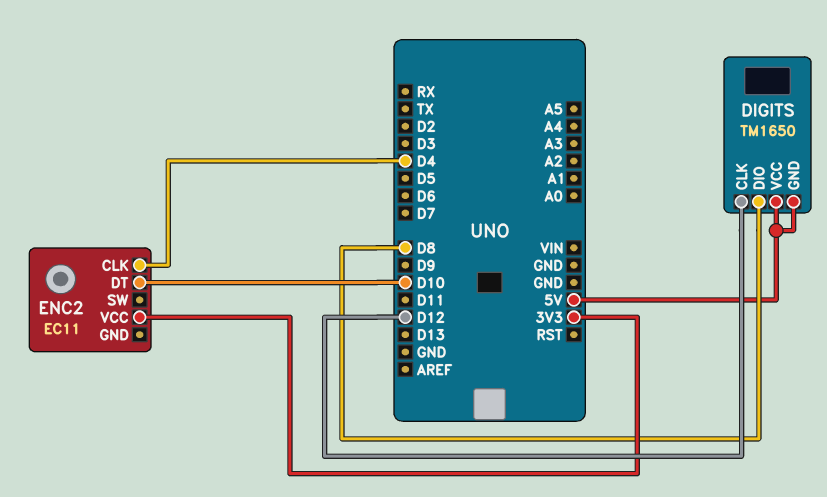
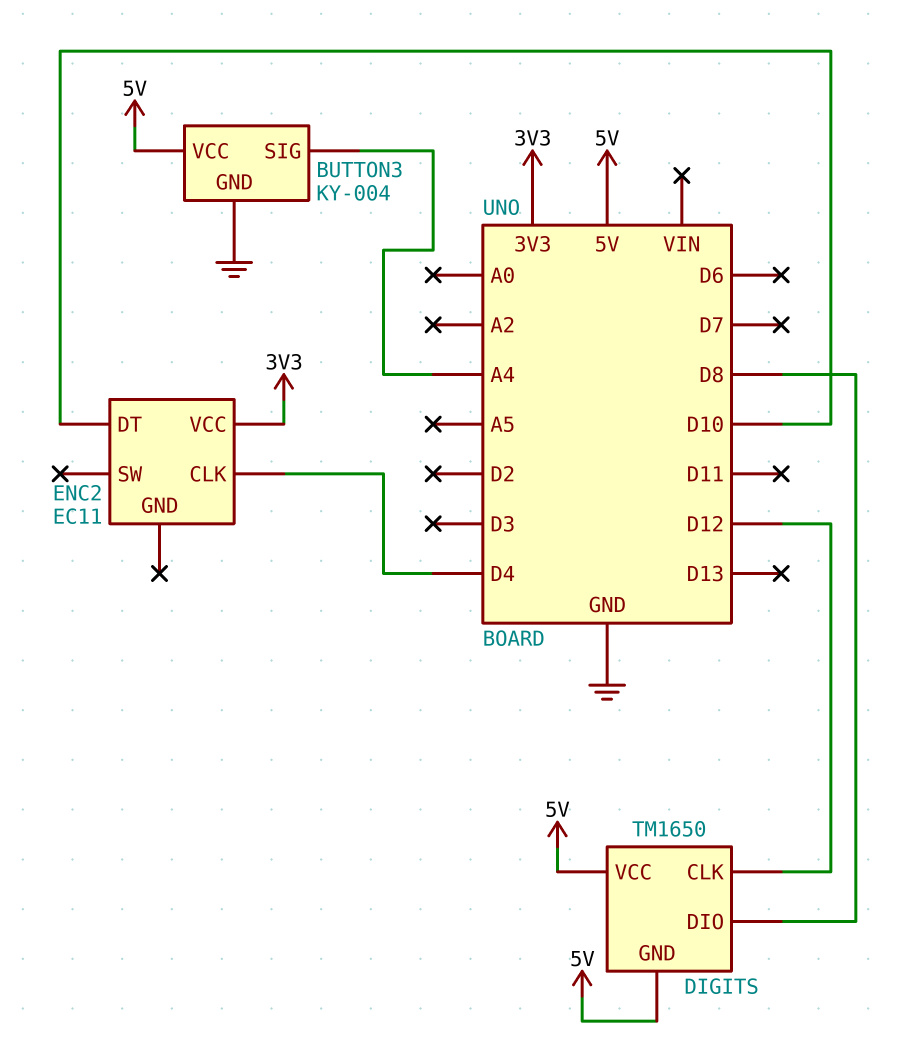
BUTTON3: none -> KY-004
BUTTON3 pin GND: none -> GND
BUTTON3 pin SIG: none -> A4
BUTTON3 pin VCC: none -> 5V

